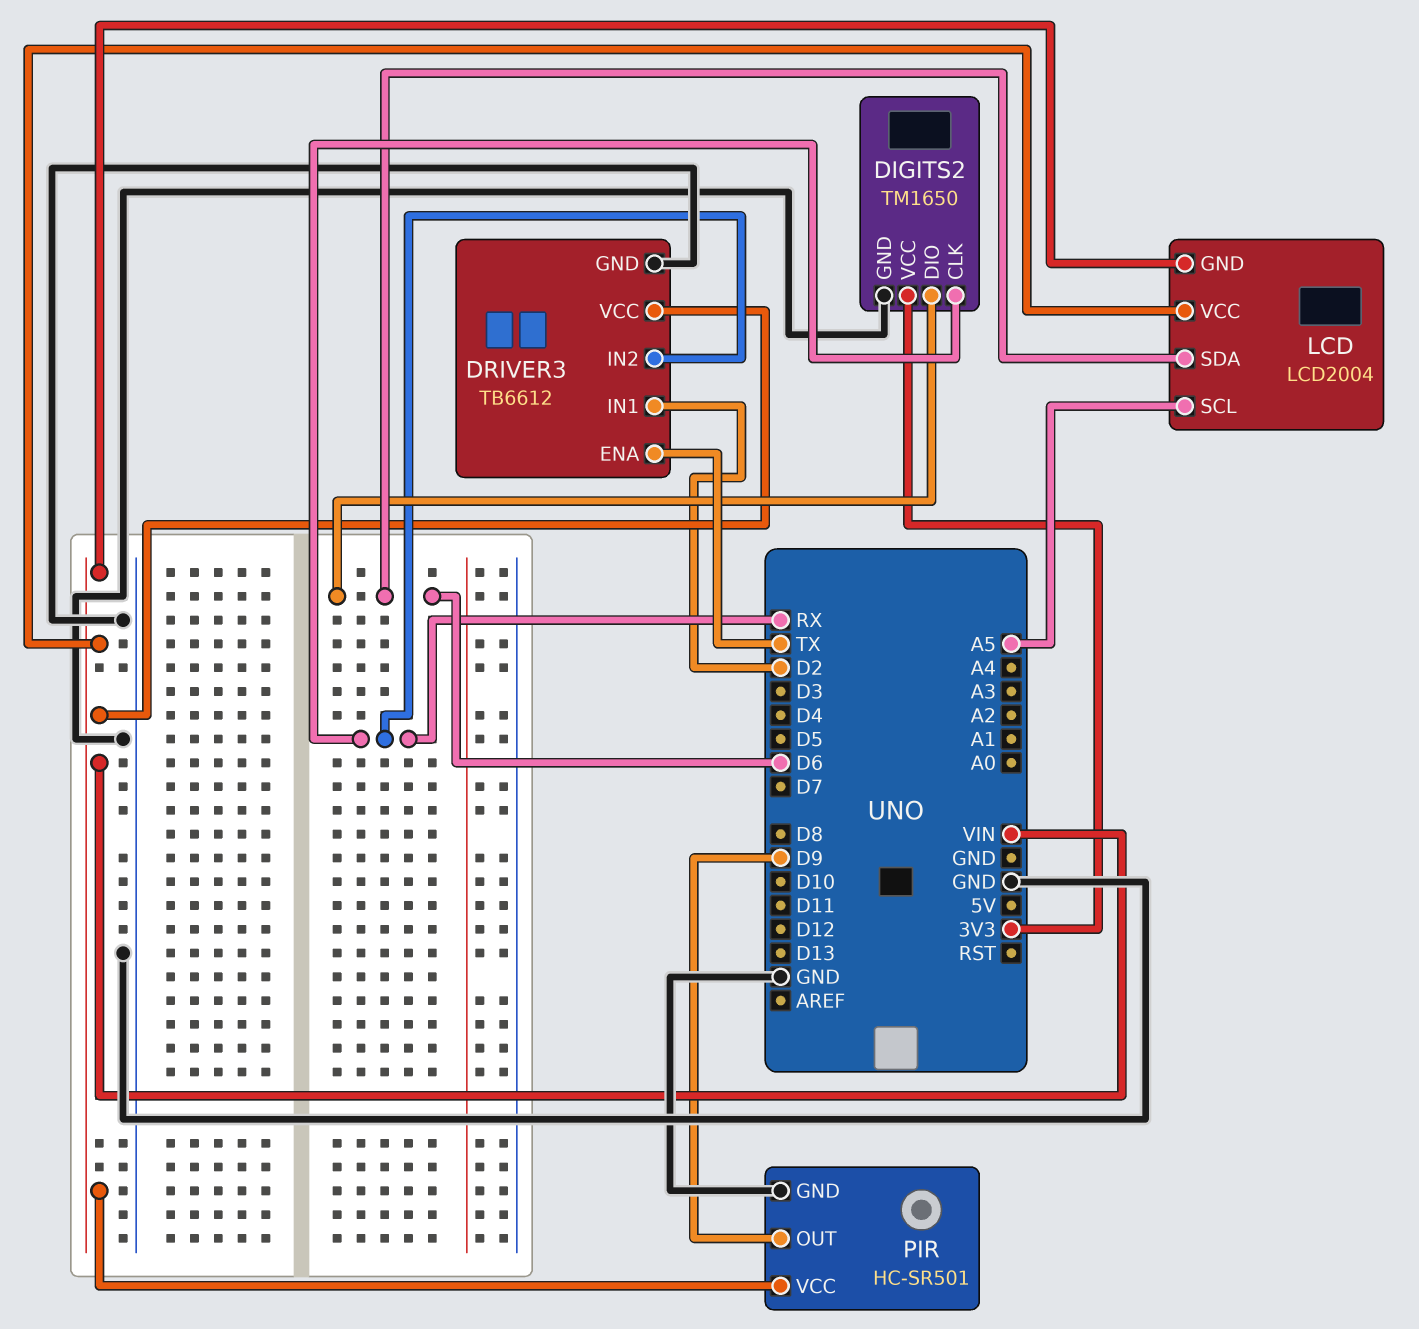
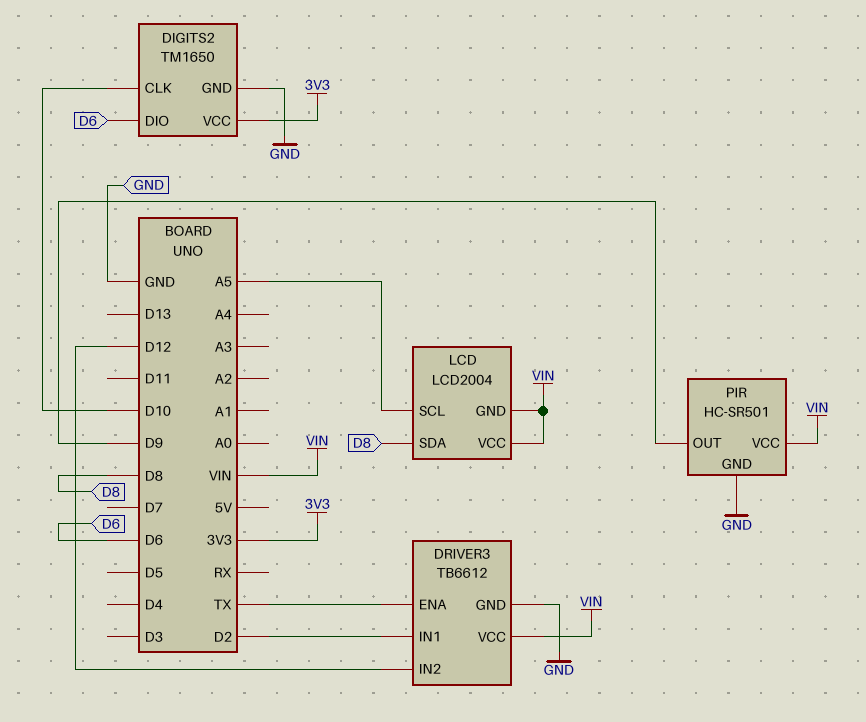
DIGITS2 pin CLK: RX -> D10
DRIVER3 pin IN2: RX -> D12
LCD pin SDA: D6 -> D8

